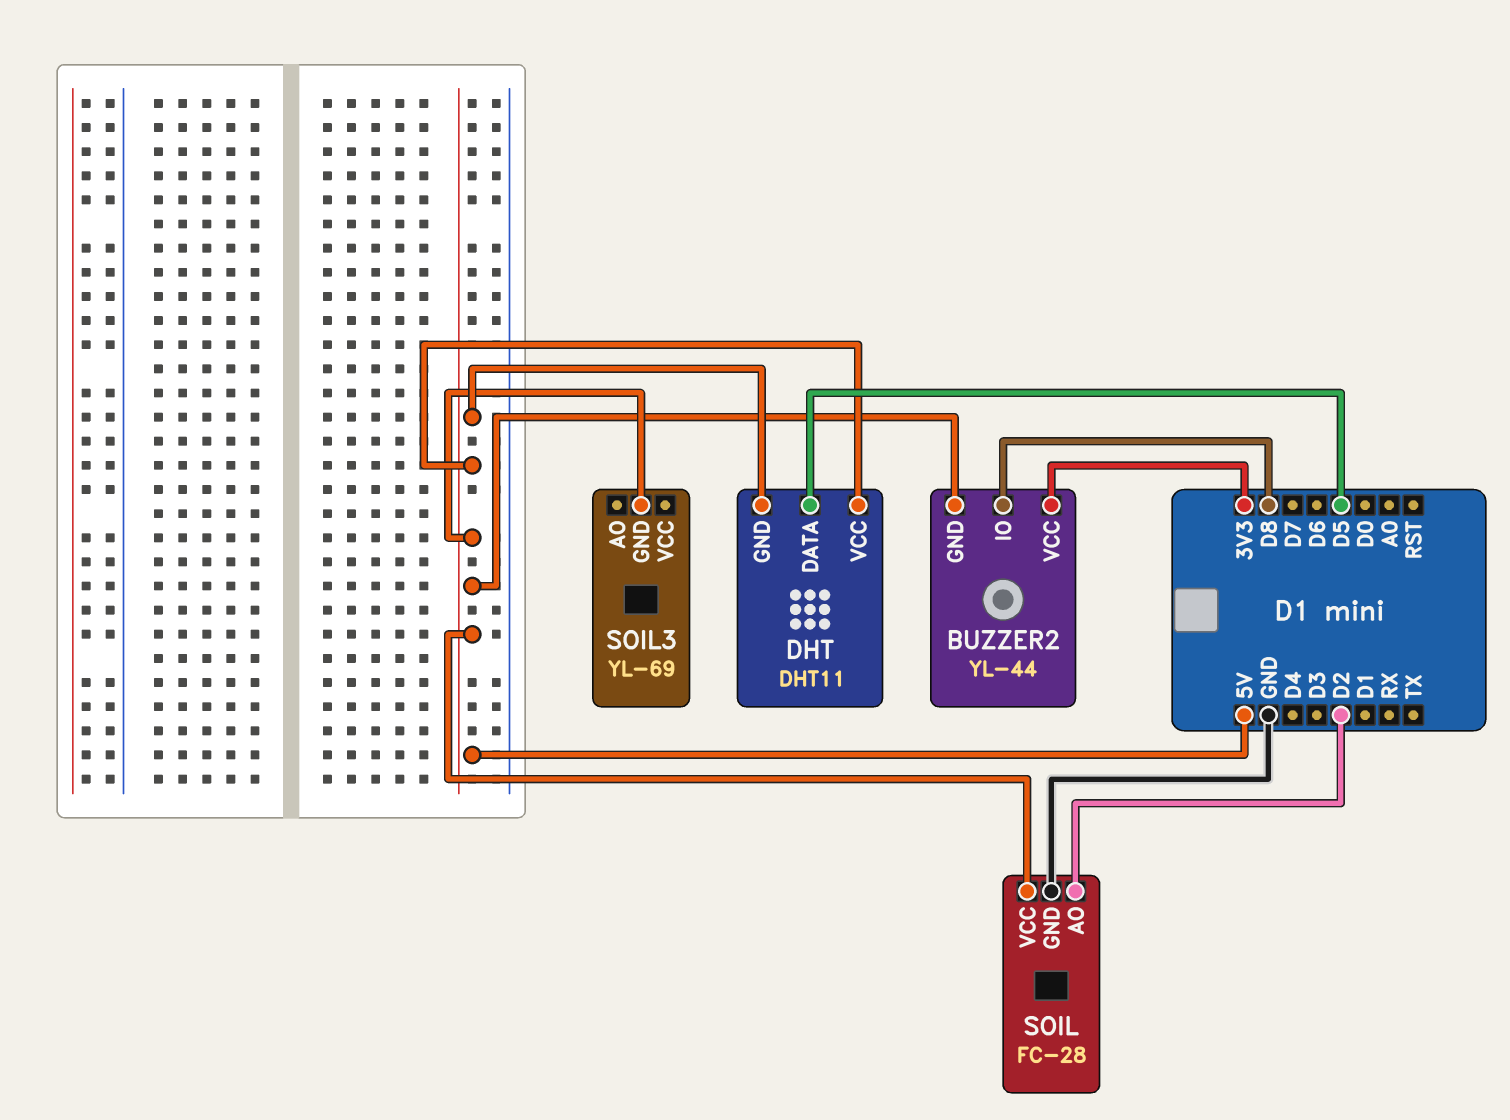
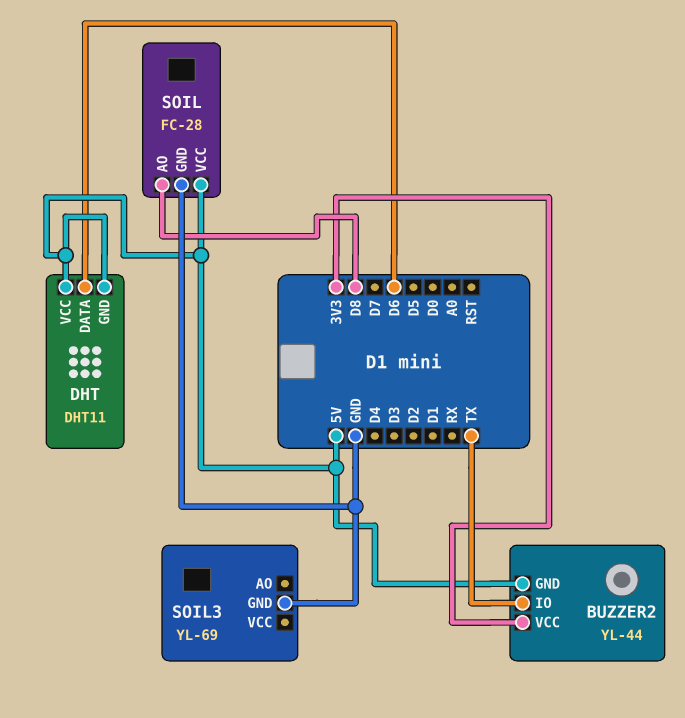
BUZZER2 pin IO: D8 -> TX
DHT pin DATA: D5 -> D6
SOIL pin AO: D2 -> D8
SOIL3 pin GND: 5V -> GND

